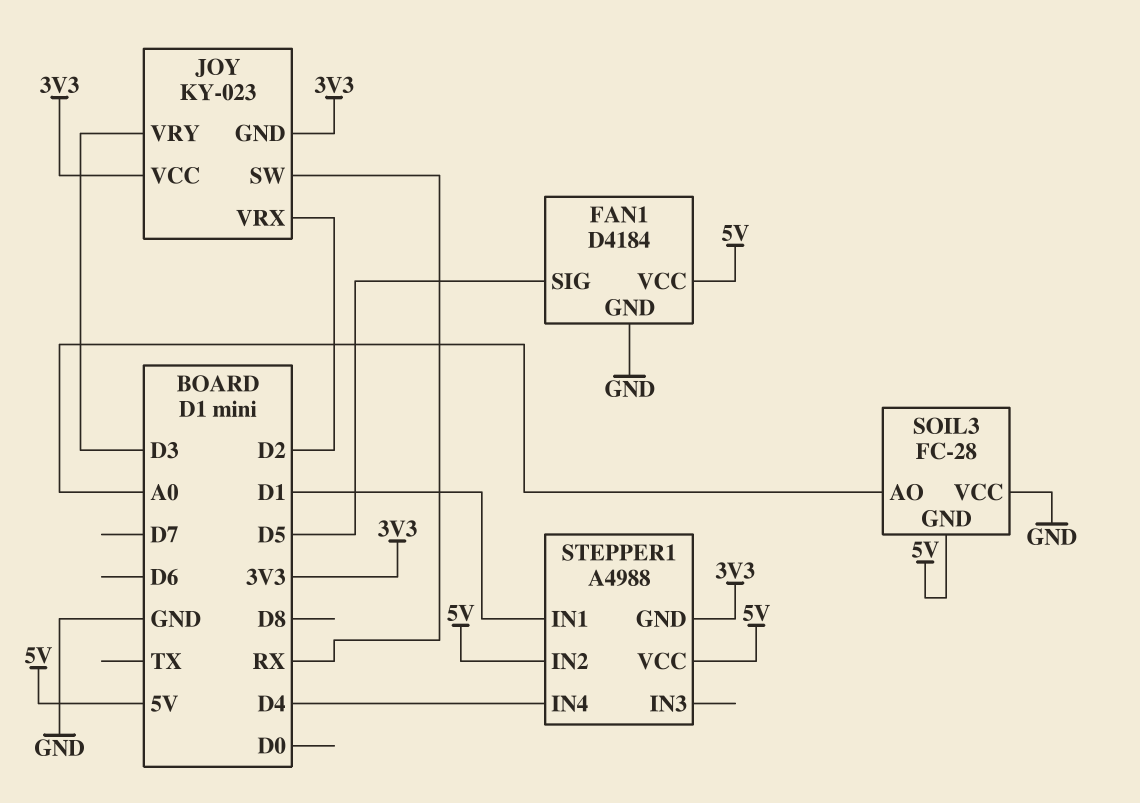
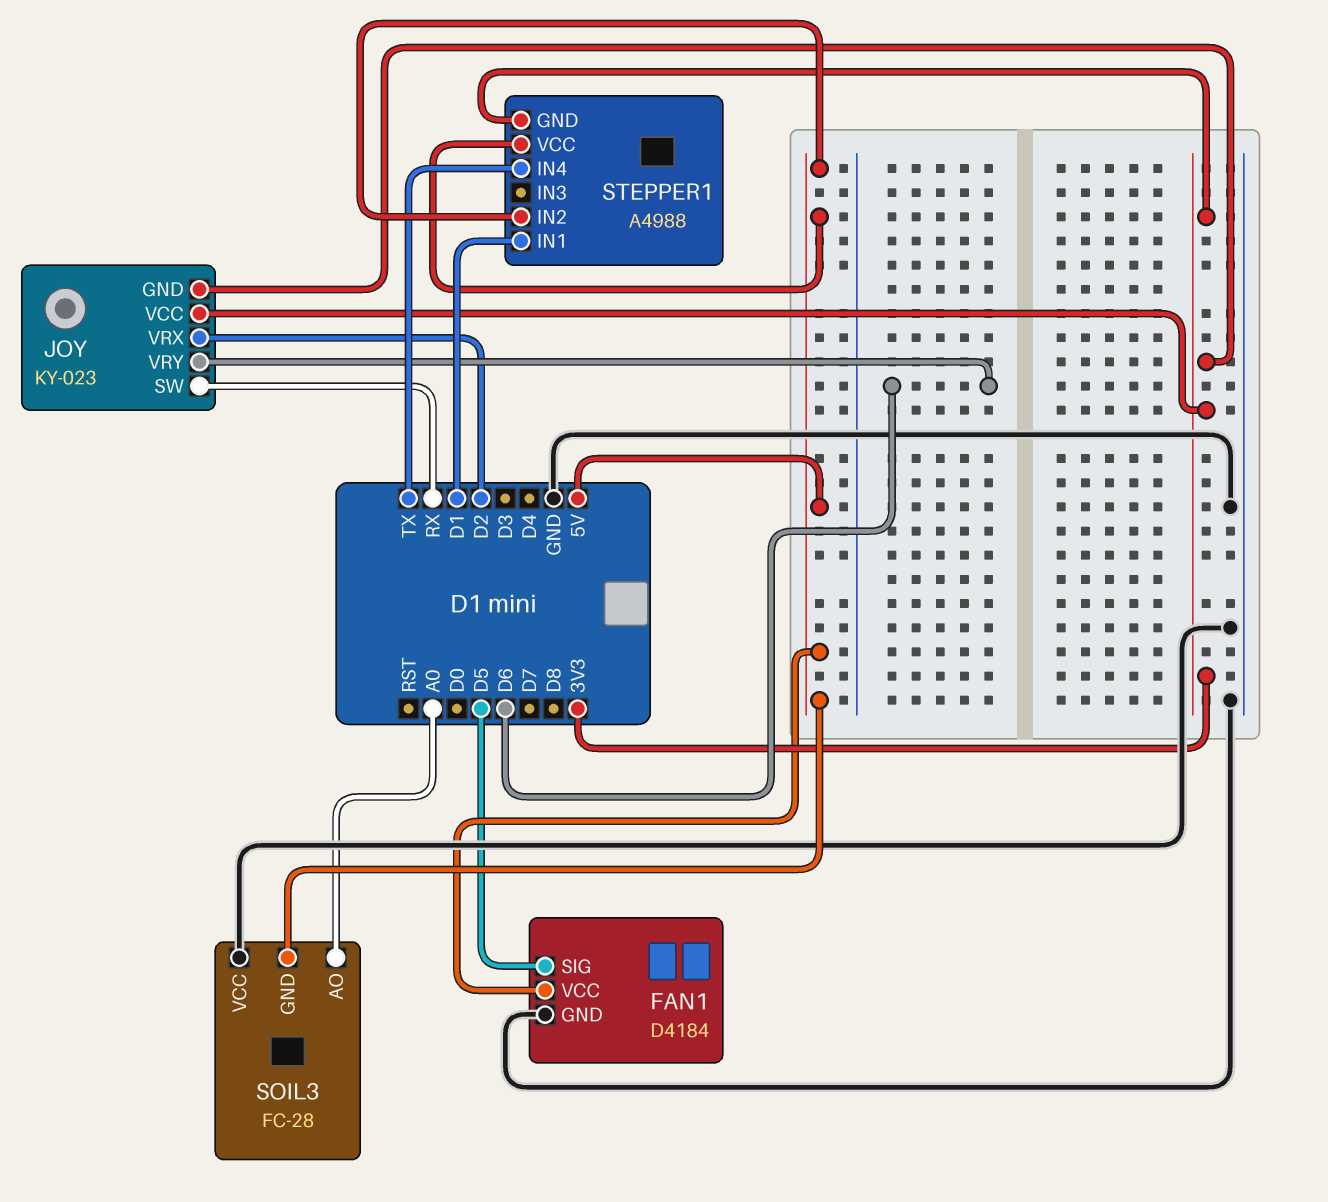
JOY pin VRY: D3 -> D6
STEPPER1 pin IN4: D4 -> TX

